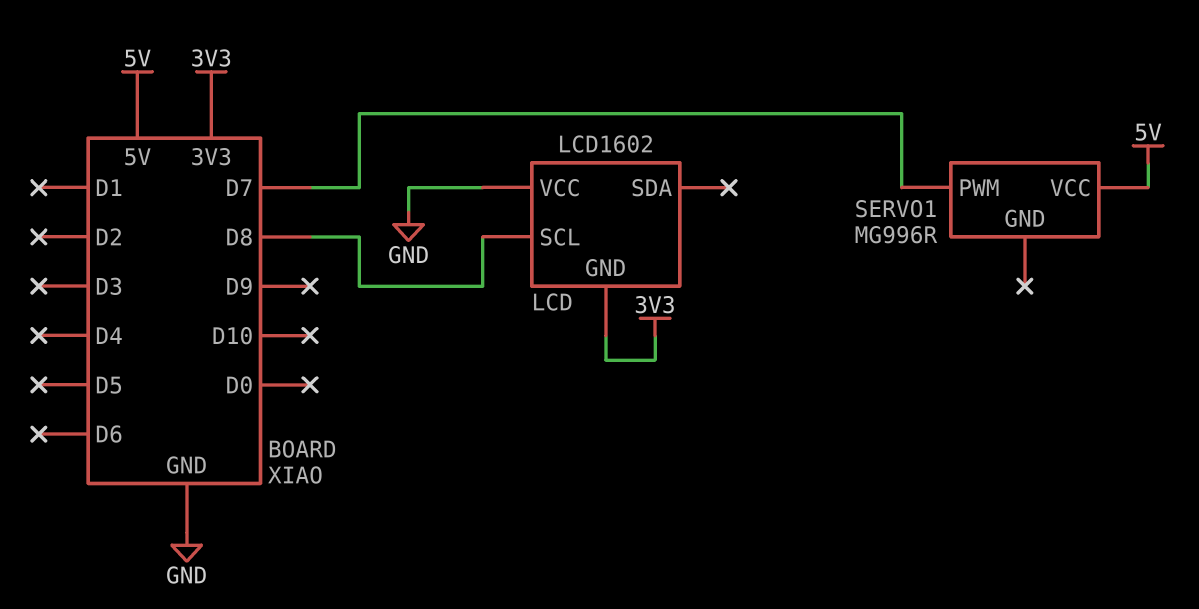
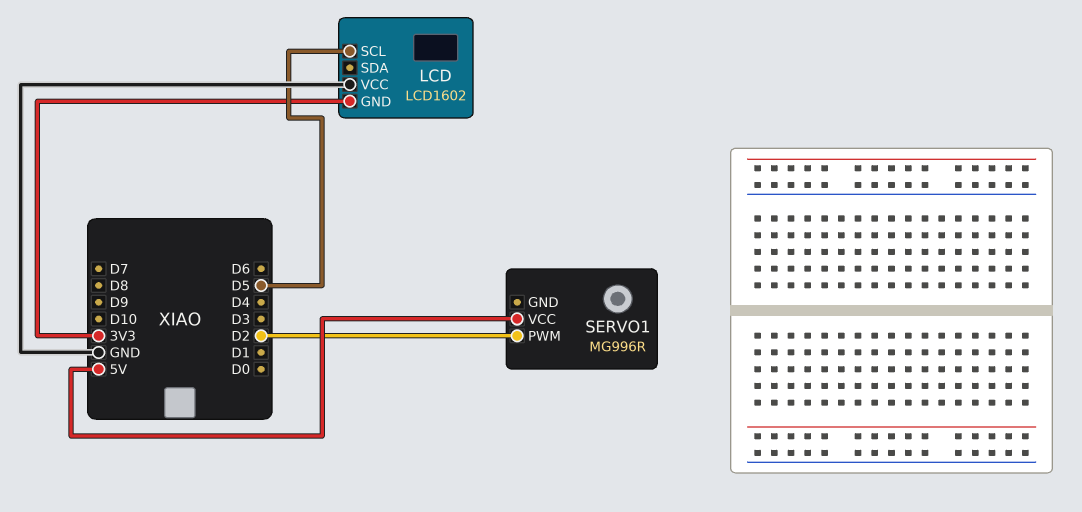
LCD pin SCL: D8 -> D5
SERVO1 pin PWM: D7 -> D2

